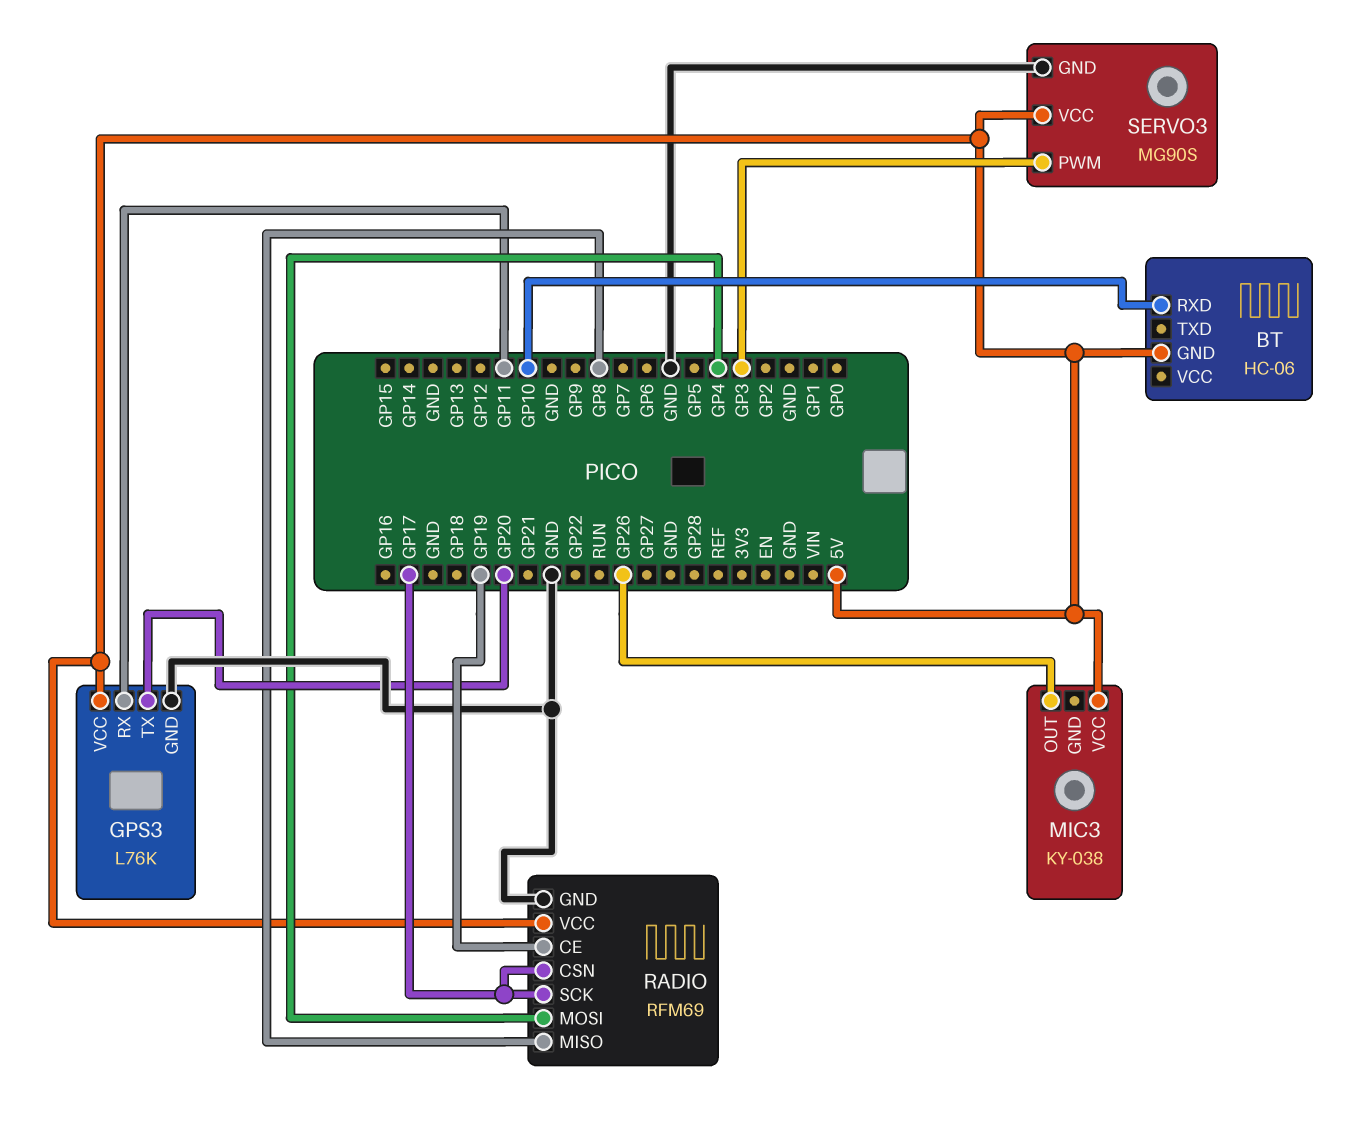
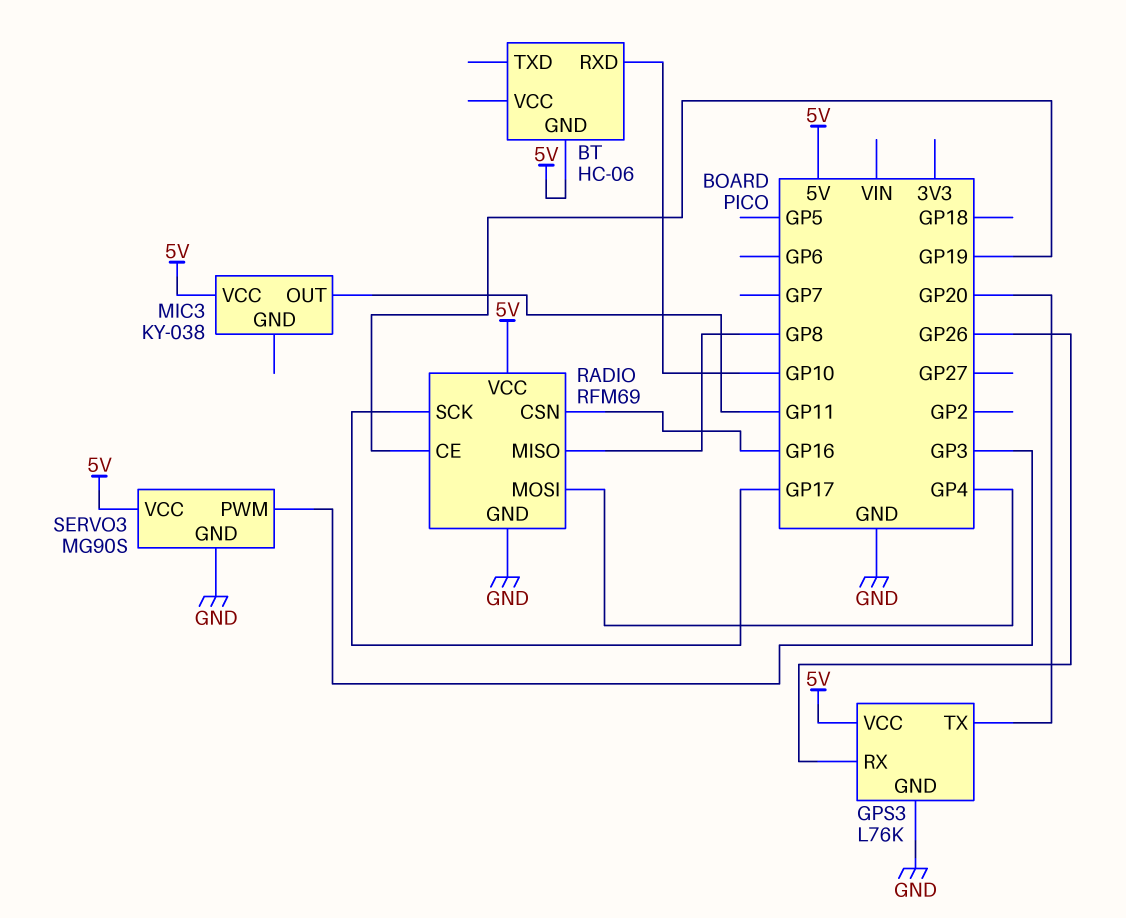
GPS3 pin RX: GP11 -> GP26
MIC3 pin OUT: GP26 -> GP11
RADIO pin CSN: GP17 -> GP16

